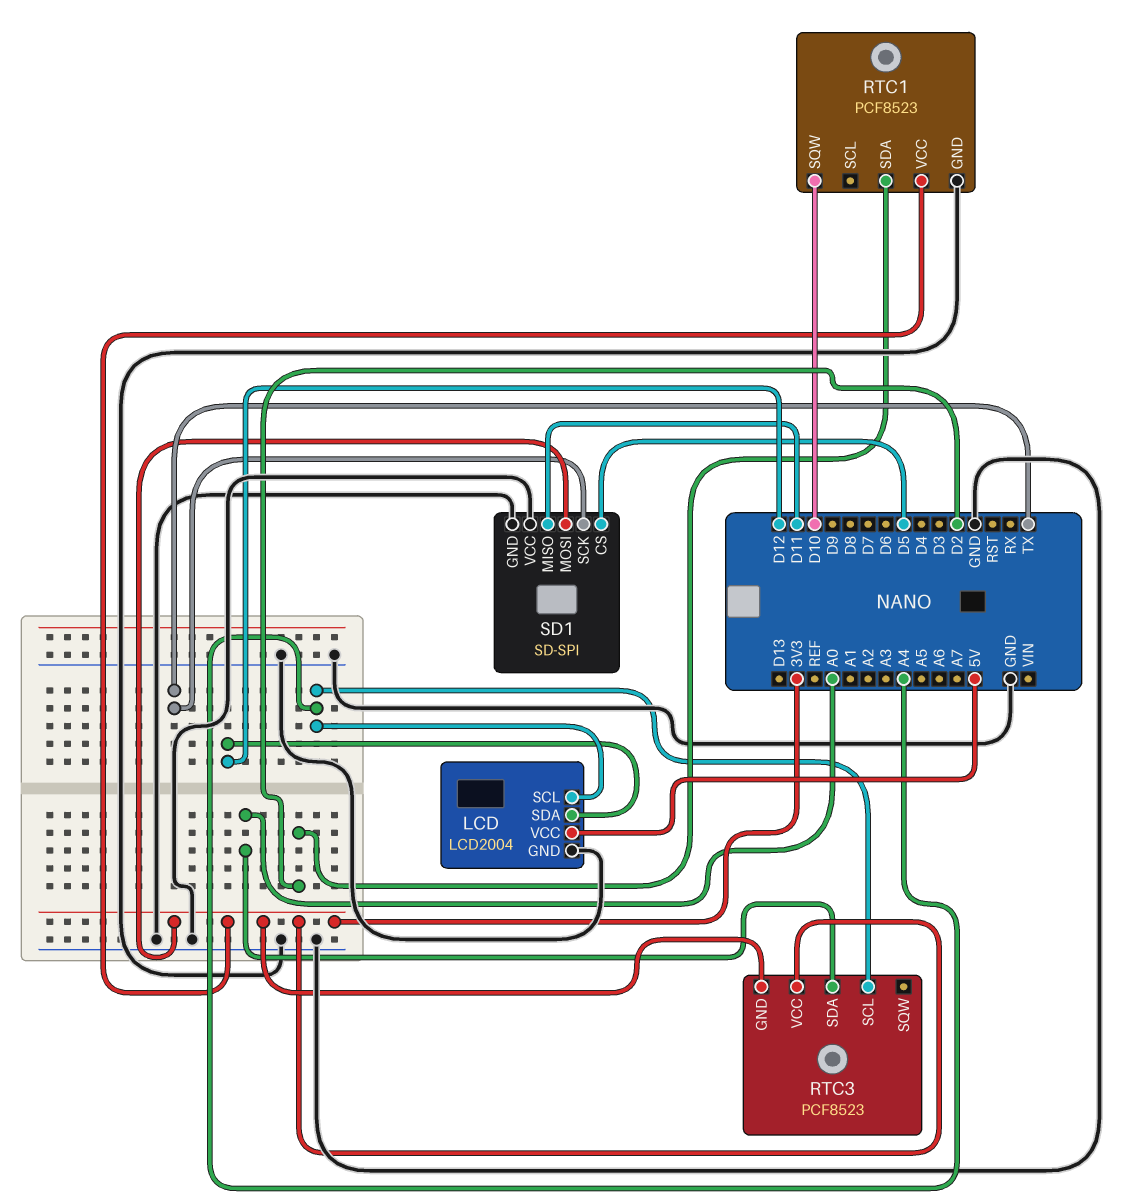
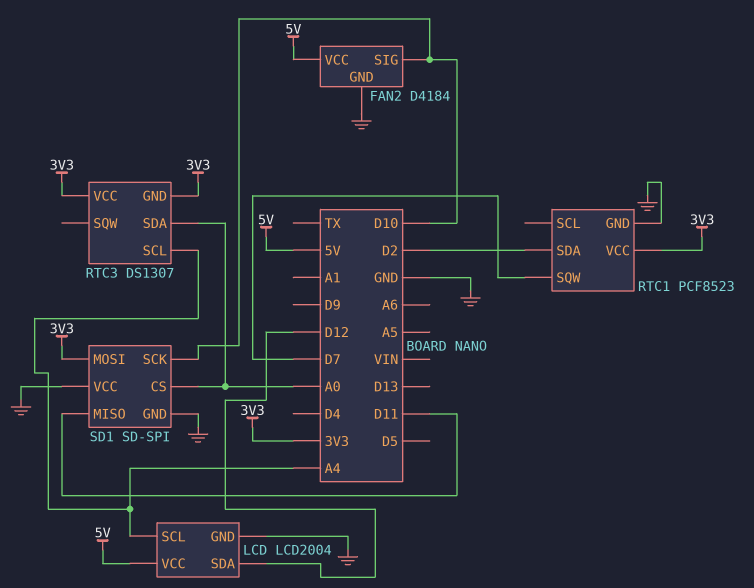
FAN2: none -> D4184
FAN2 pin GND: none -> GND
FAN2 pin SIG: none -> D10
FAN2 pin VCC: none -> 5V
RTC1 pin SQW: D10 -> D7
RTC3: PCF8523 -> DS1307
SD1 pin CS: D5 -> A0
SD1 pin SCK: TX -> D10

